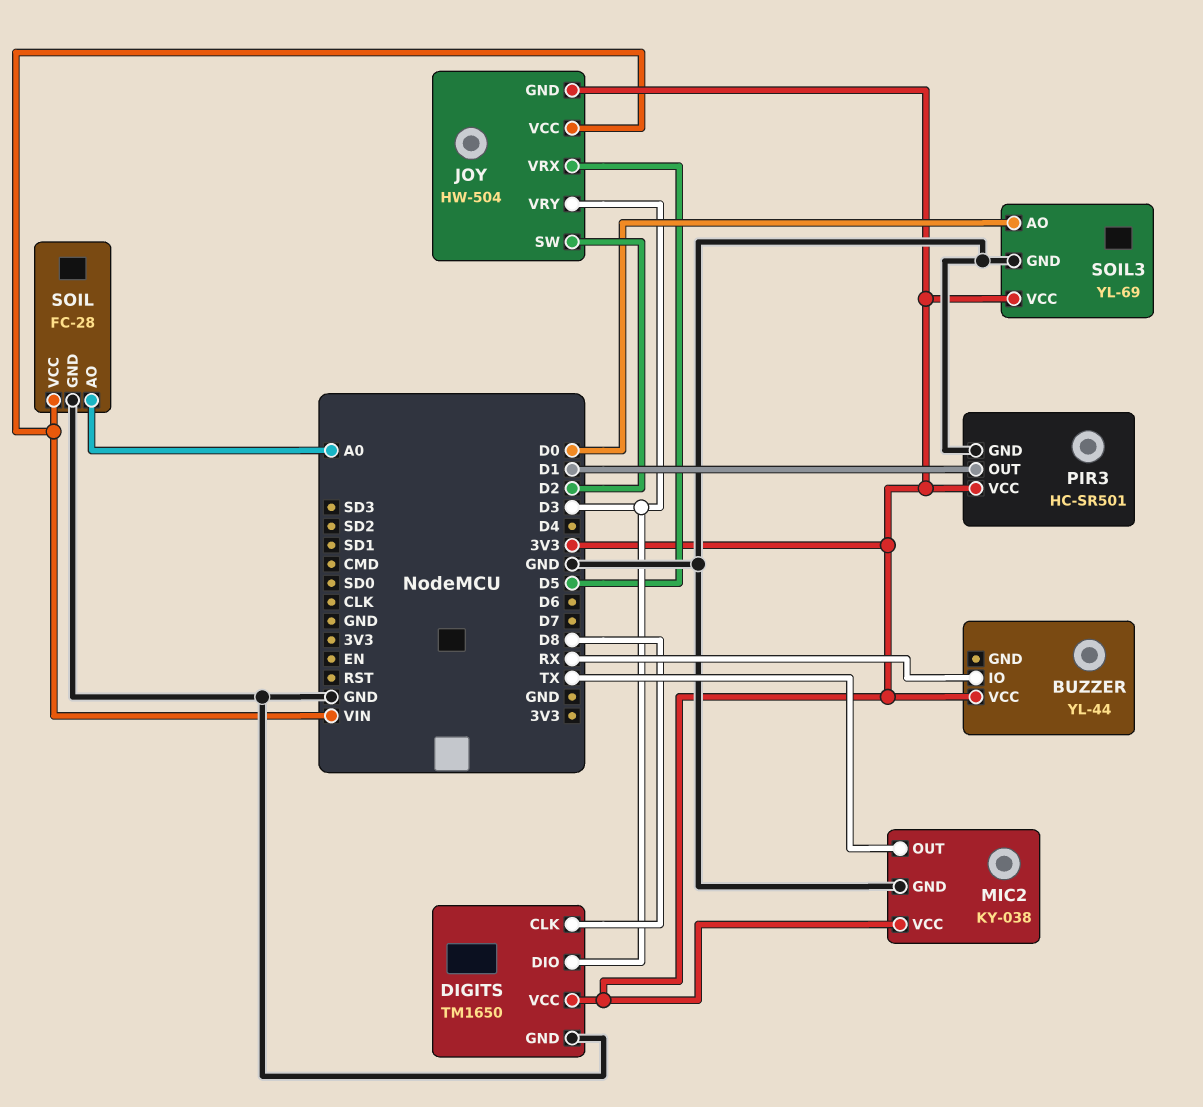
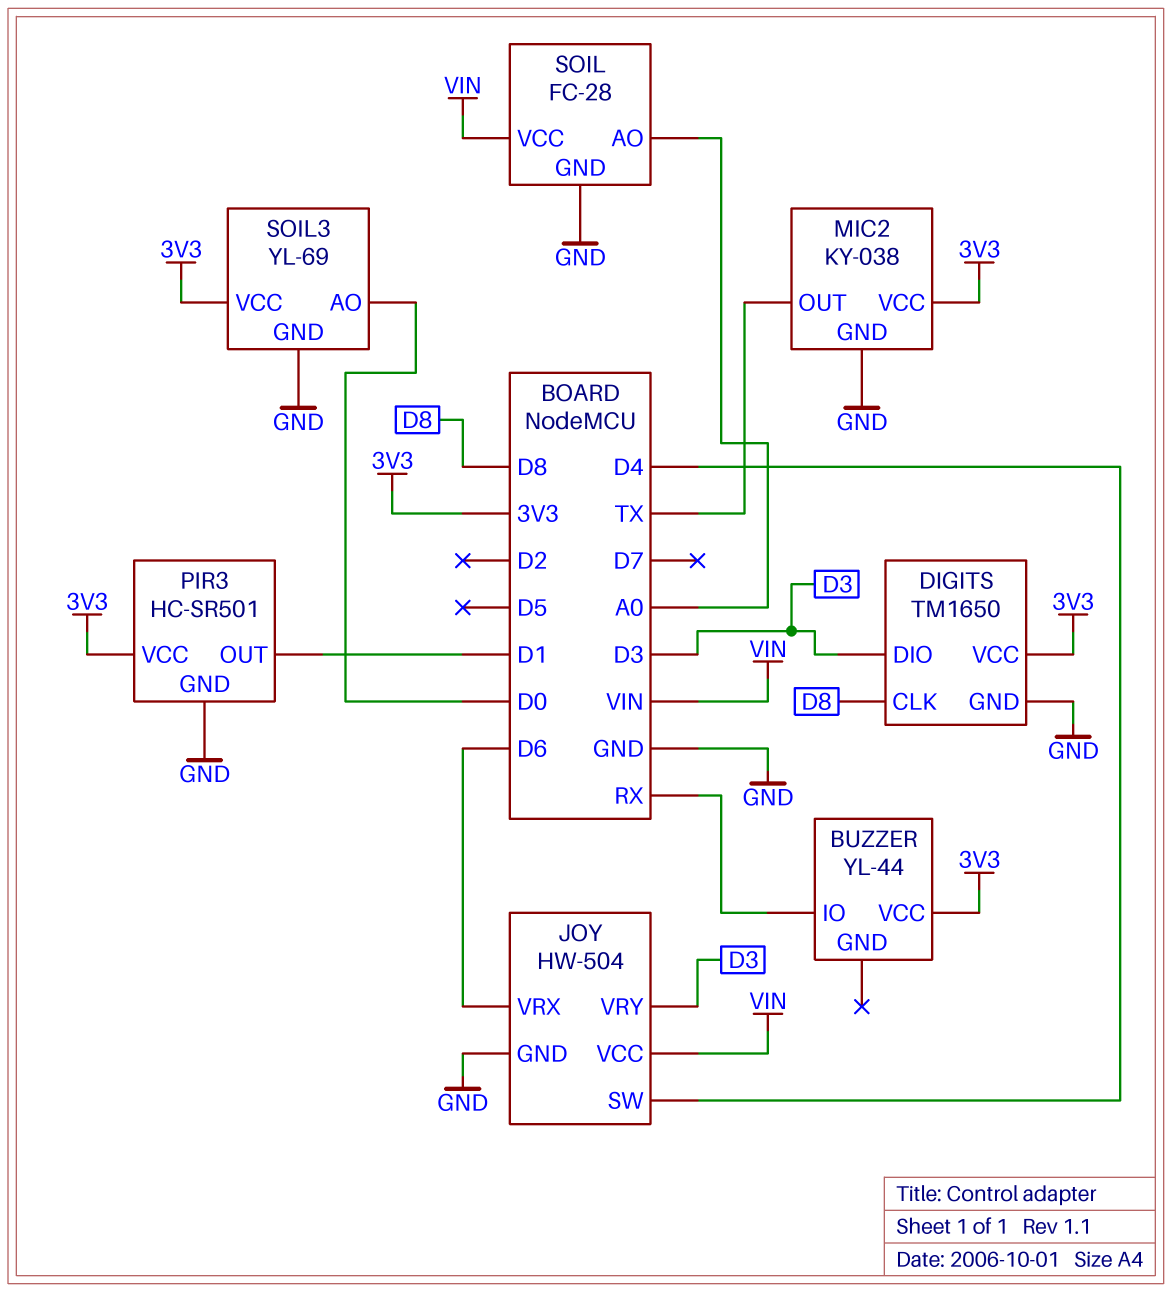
JOY pin GND: 3V3 -> GND
JOY pin SW: D2 -> D4
JOY pin VRX: D5 -> D6

